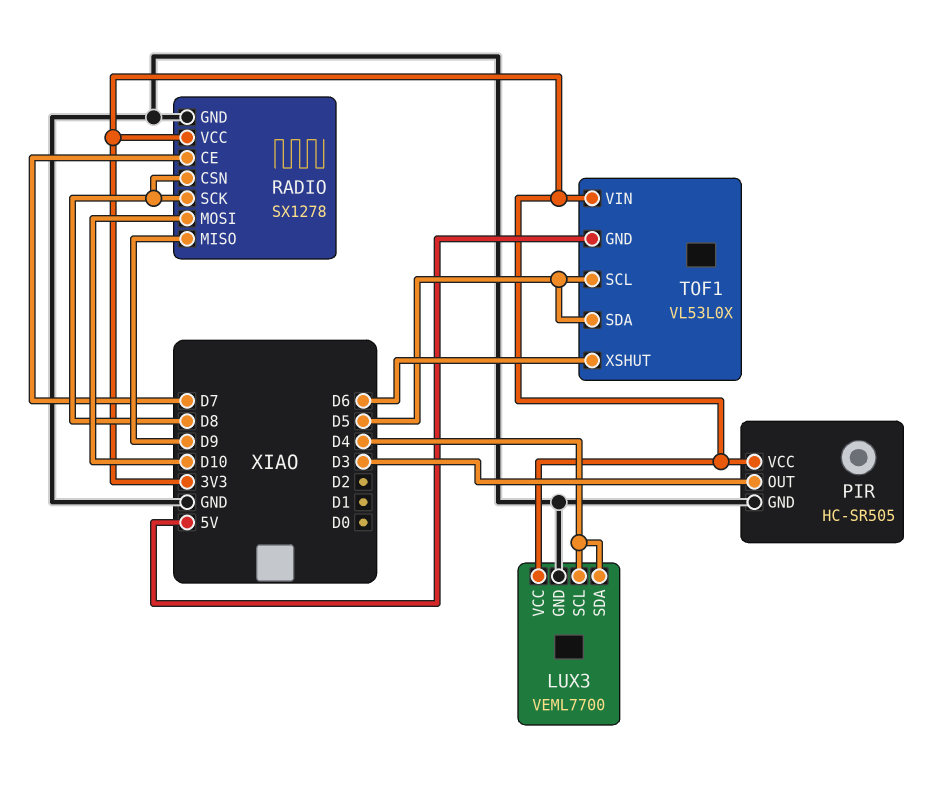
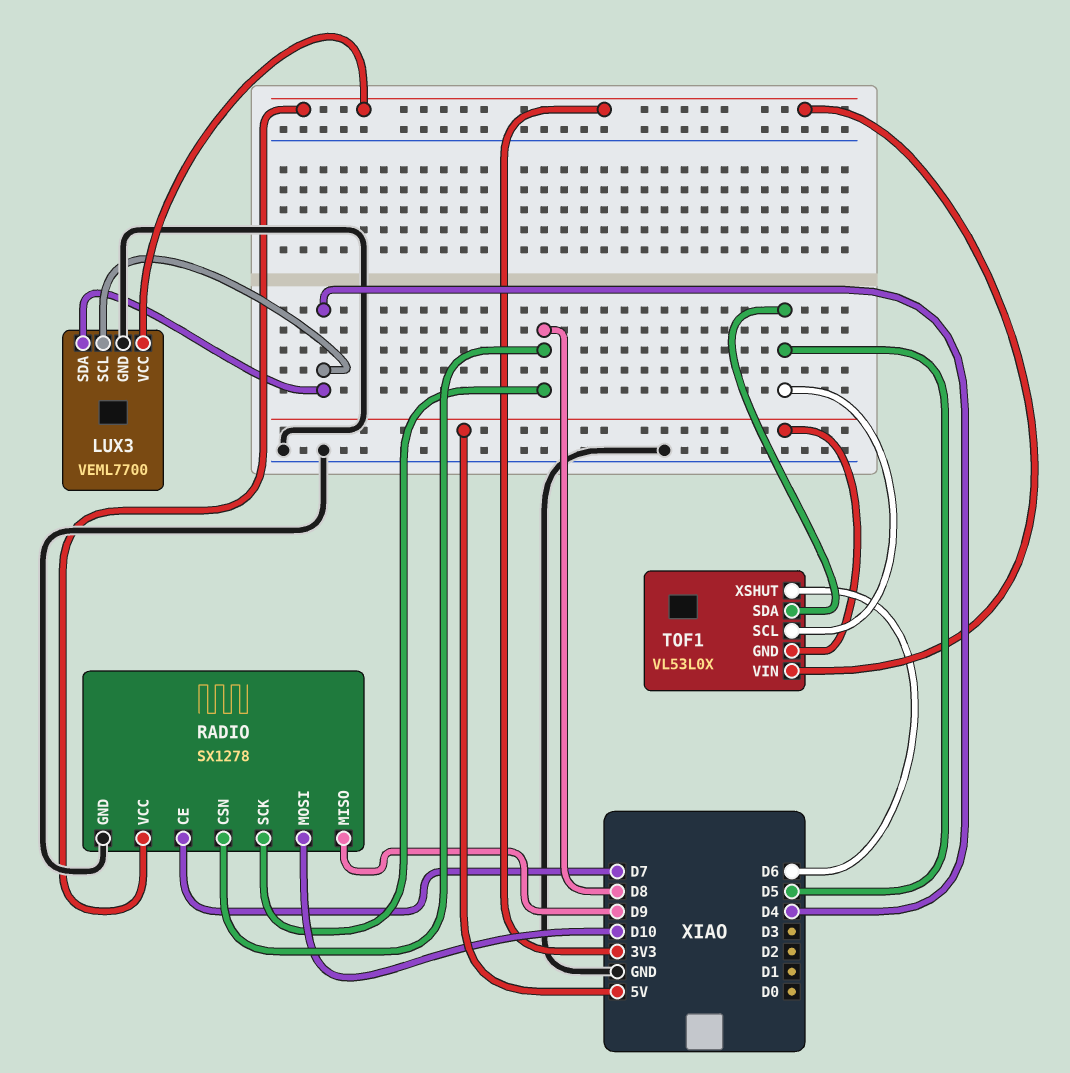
PIR: HC-SR505 -> none
PIR pin GND: GND -> none
PIR pin OUT: D3 -> none
PIR pin VCC: 3V3 -> none

